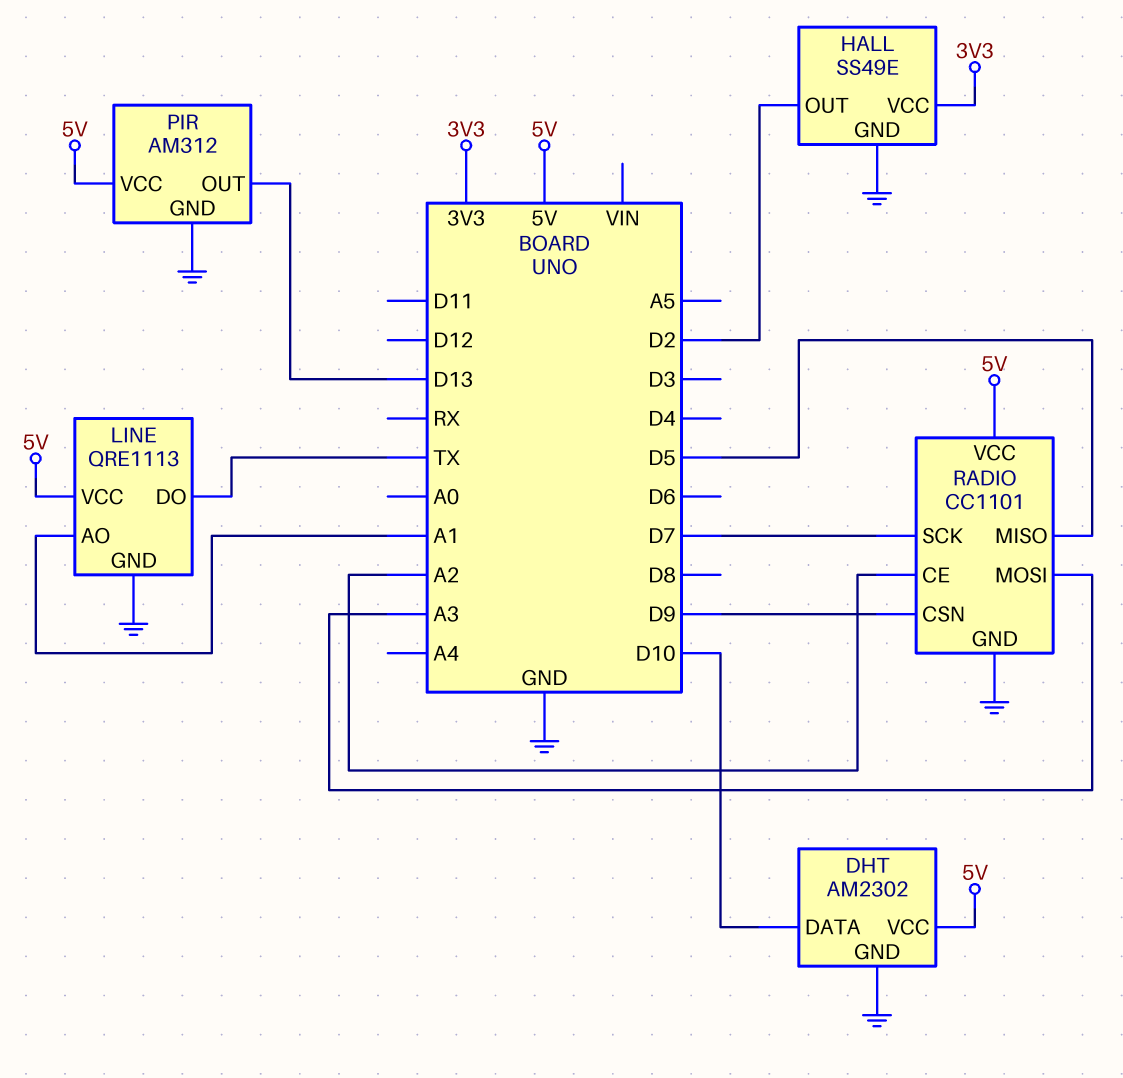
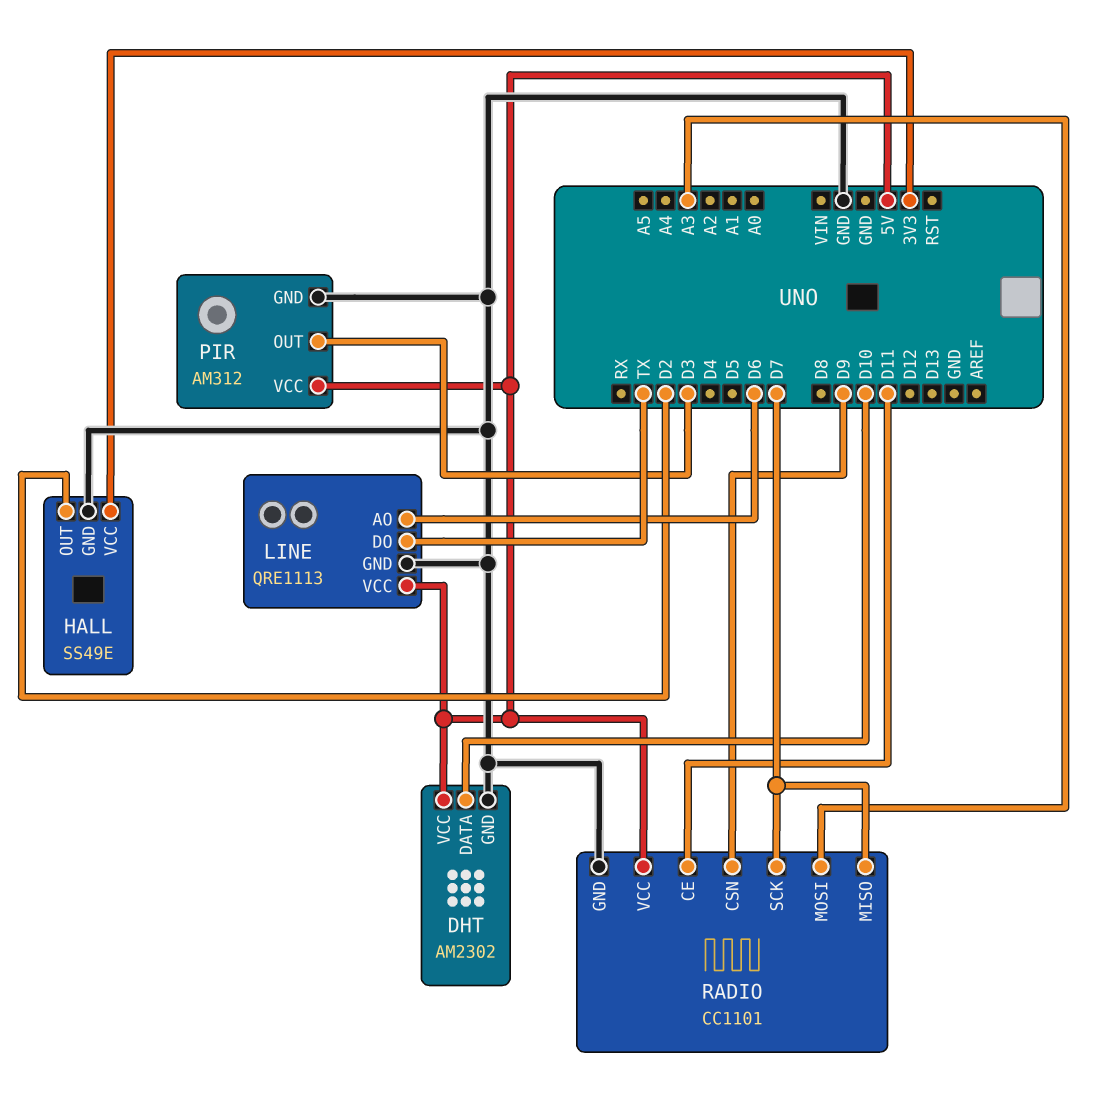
LINE pin AO: A1 -> D6
PIR pin OUT: D13 -> D3
RADIO pin CE: A2 -> D11
RADIO pin MISO: D5 -> D7

